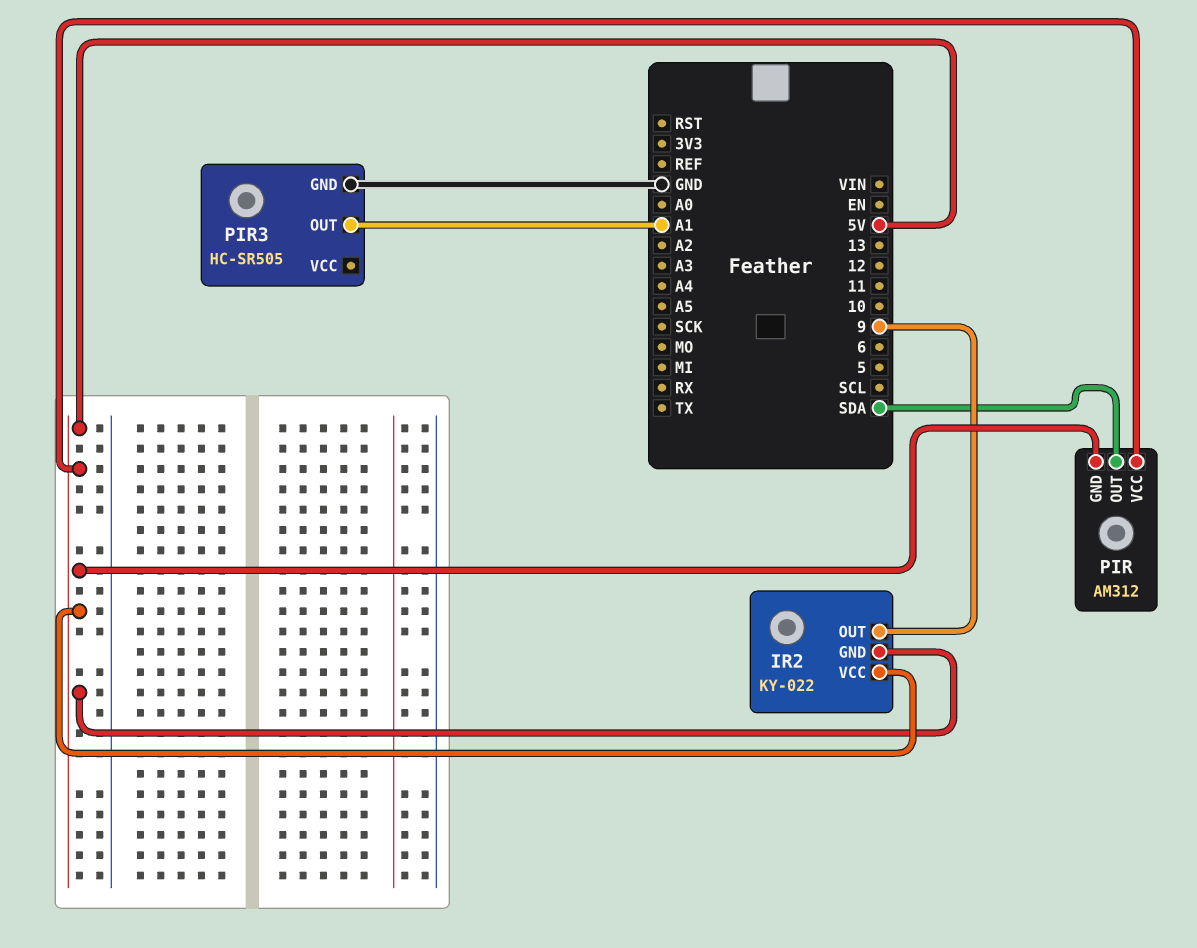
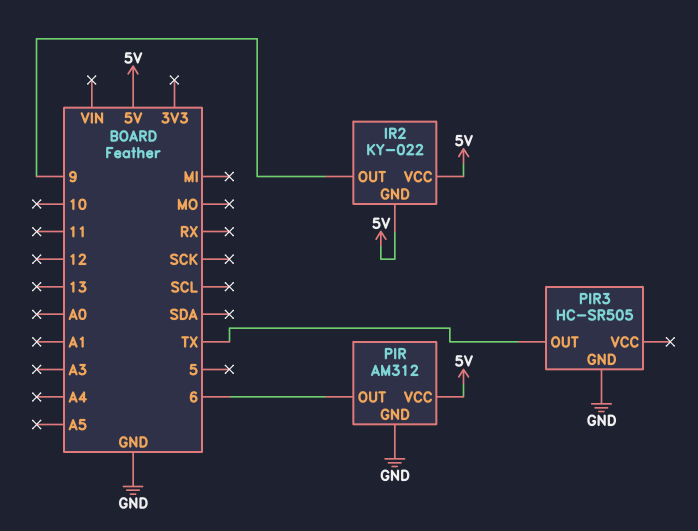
PIR pin GND: 5V -> GND
PIR pin OUT: SDA -> 6
PIR3 pin OUT: A1 -> TX

